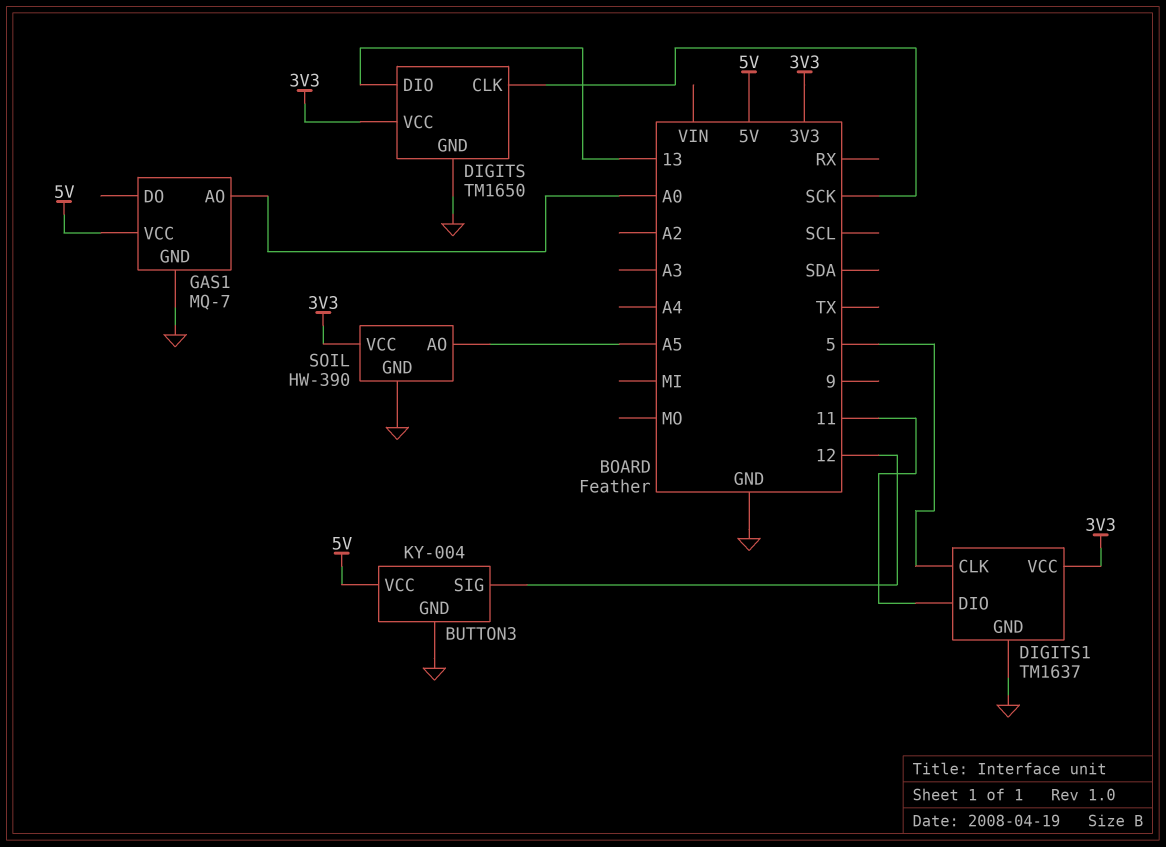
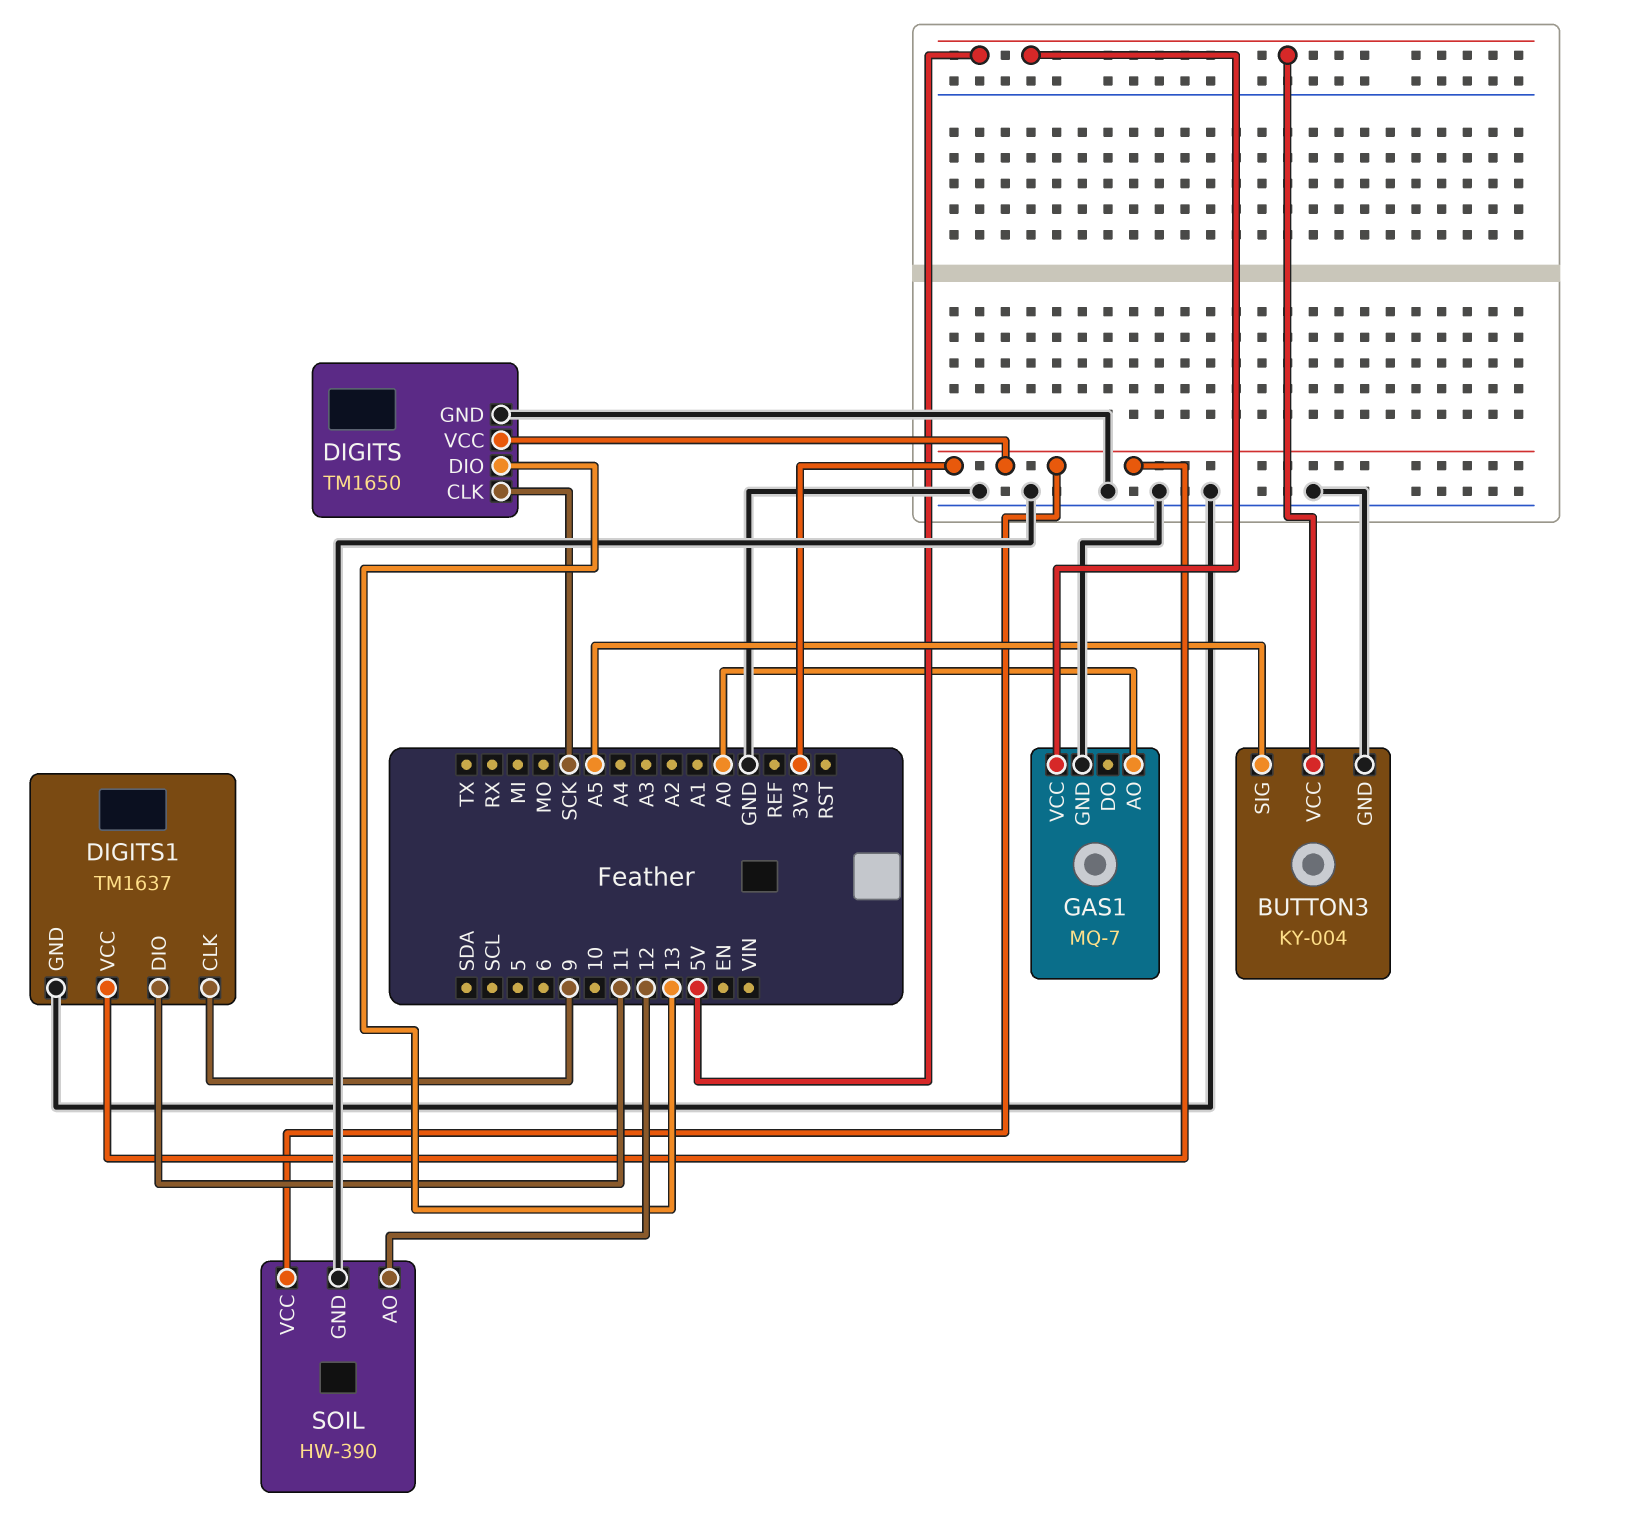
BUTTON3 pin SIG: 12 -> A5
DIGITS1 pin CLK: 5 -> 9
SOIL pin AO: A5 -> 12

